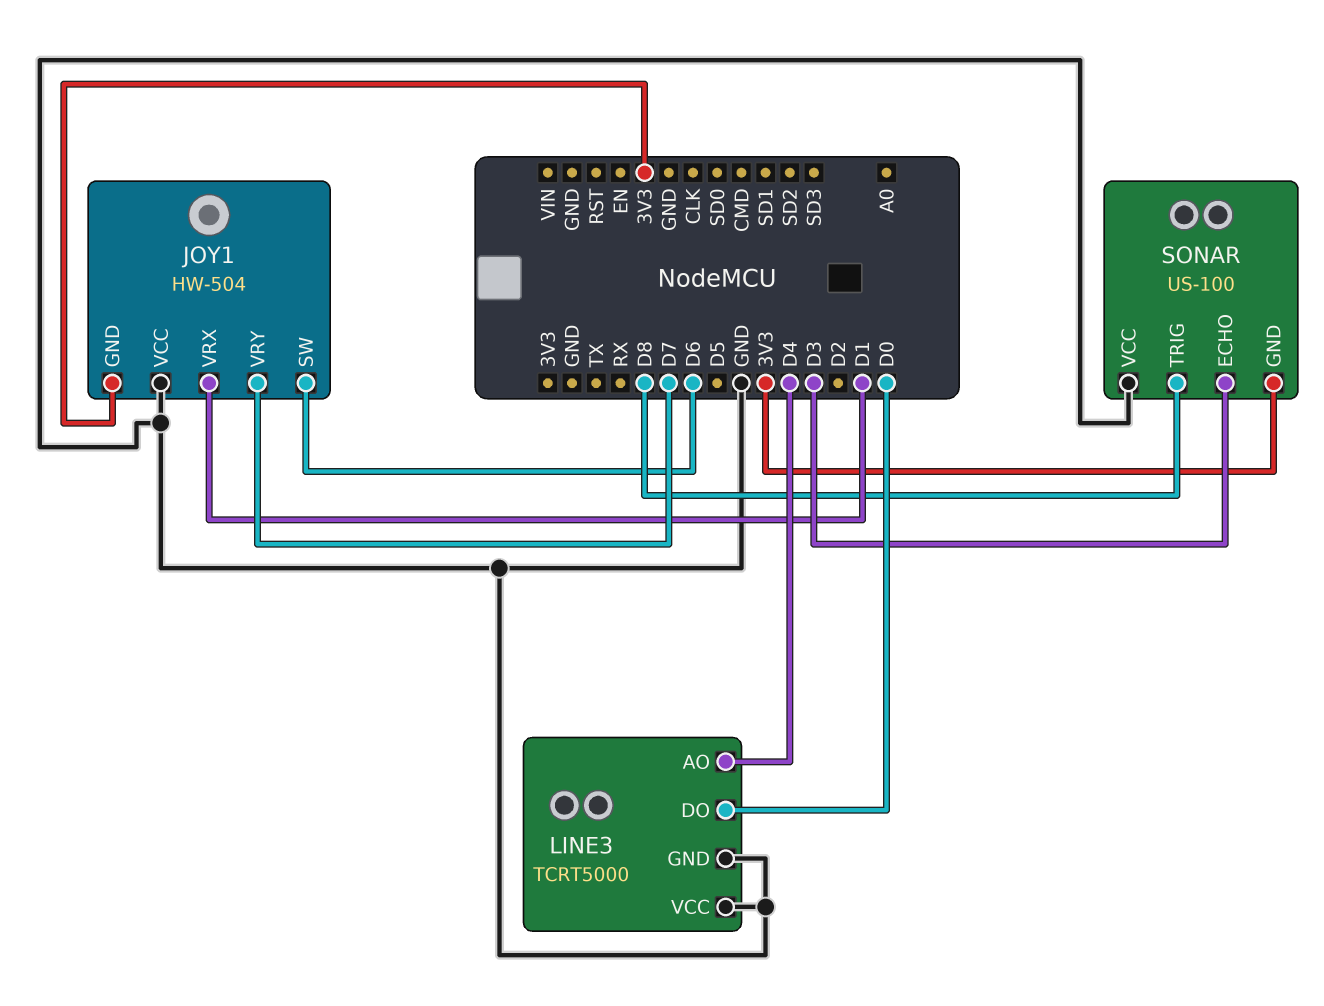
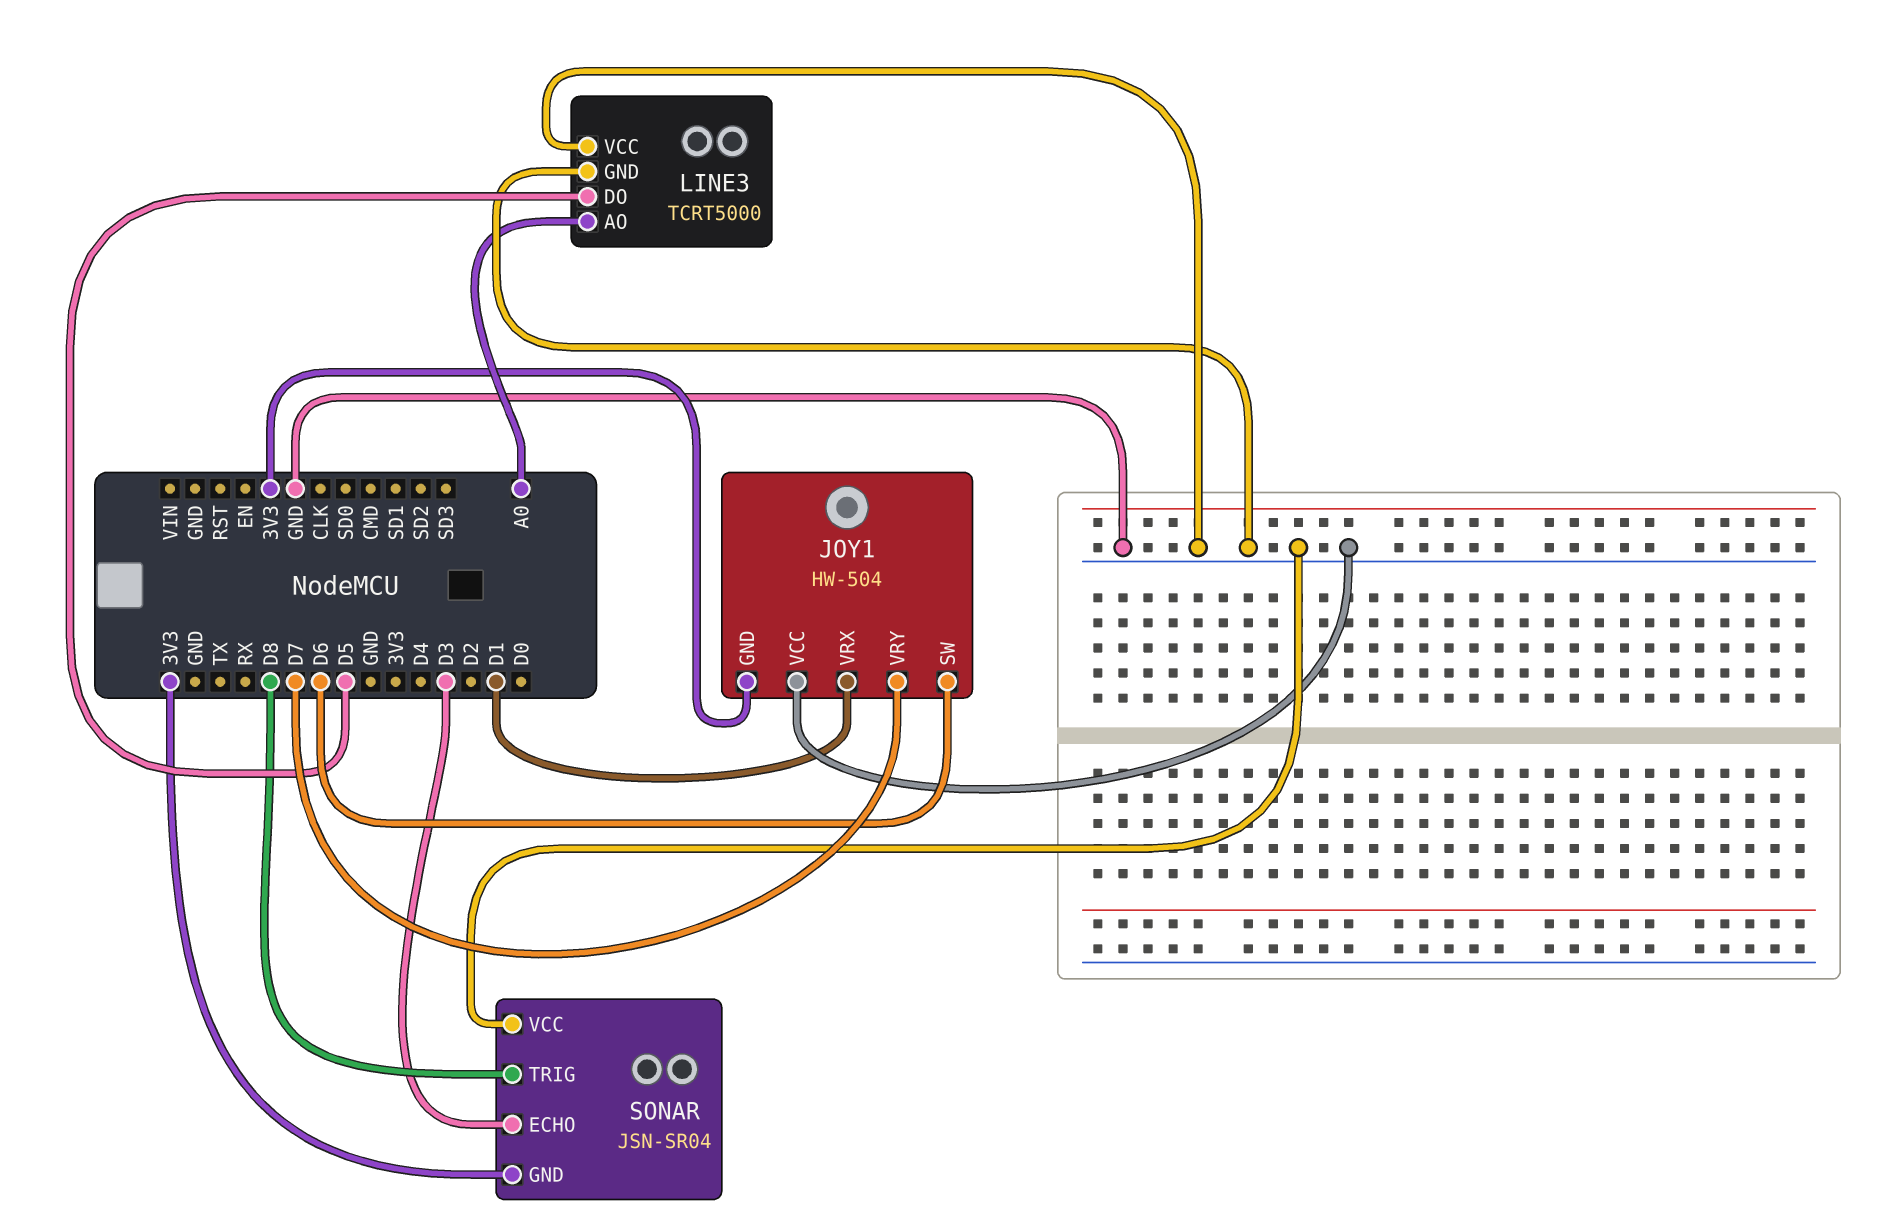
LINE3 pin AO: D4 -> A0
LINE3 pin DO: D0 -> D5
SONAR: US-100 -> JSN-SR04

